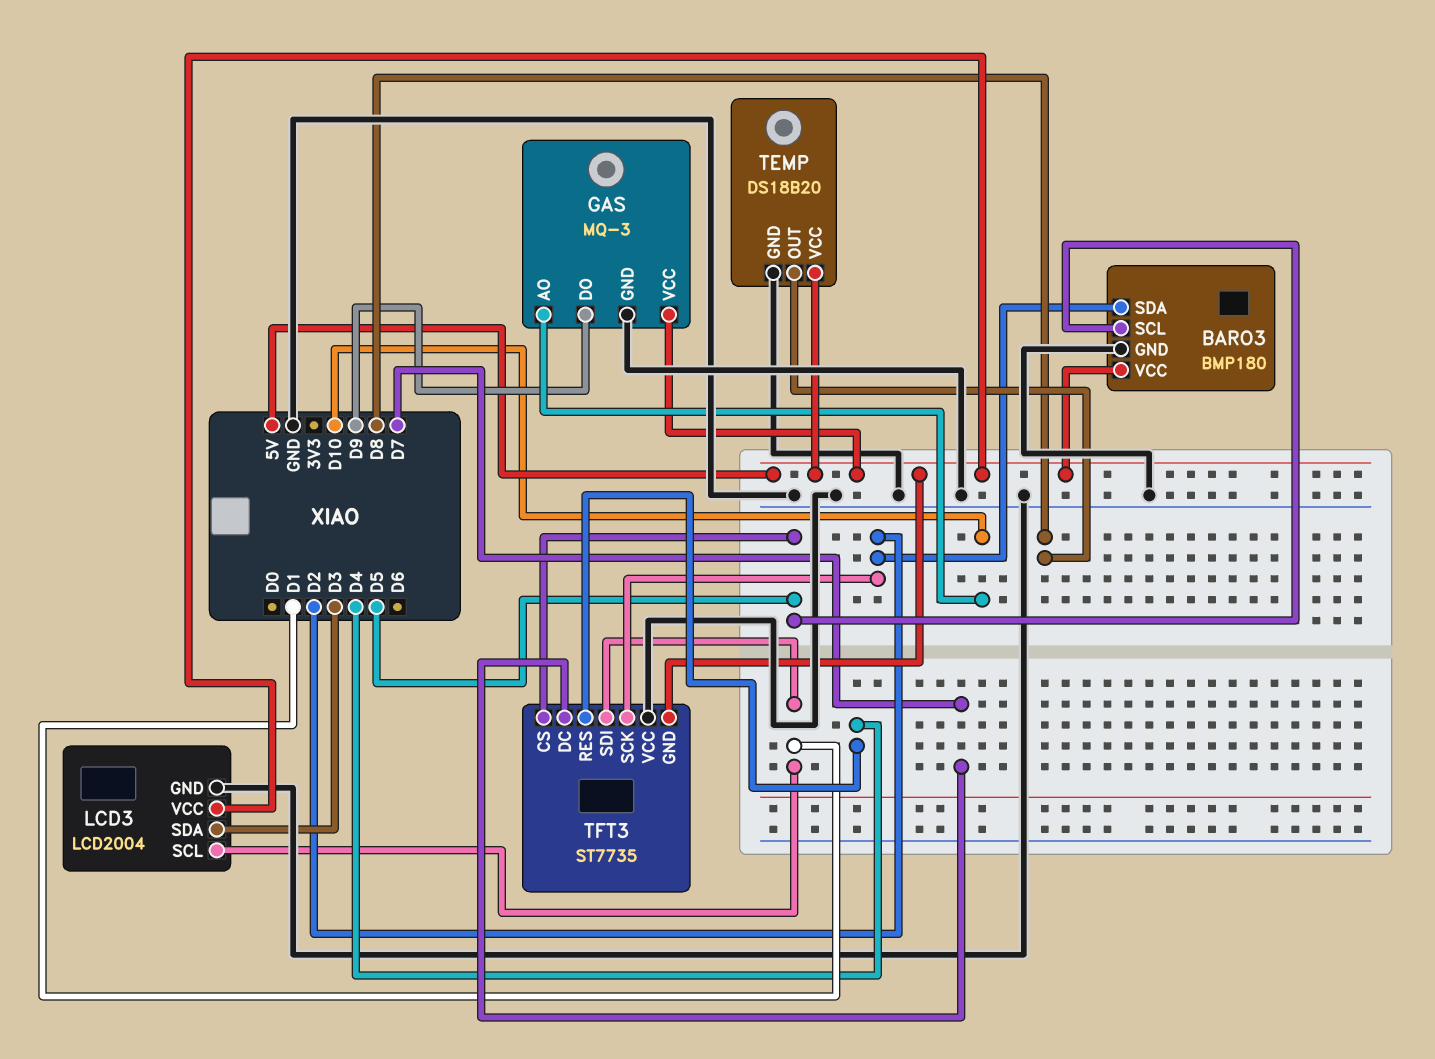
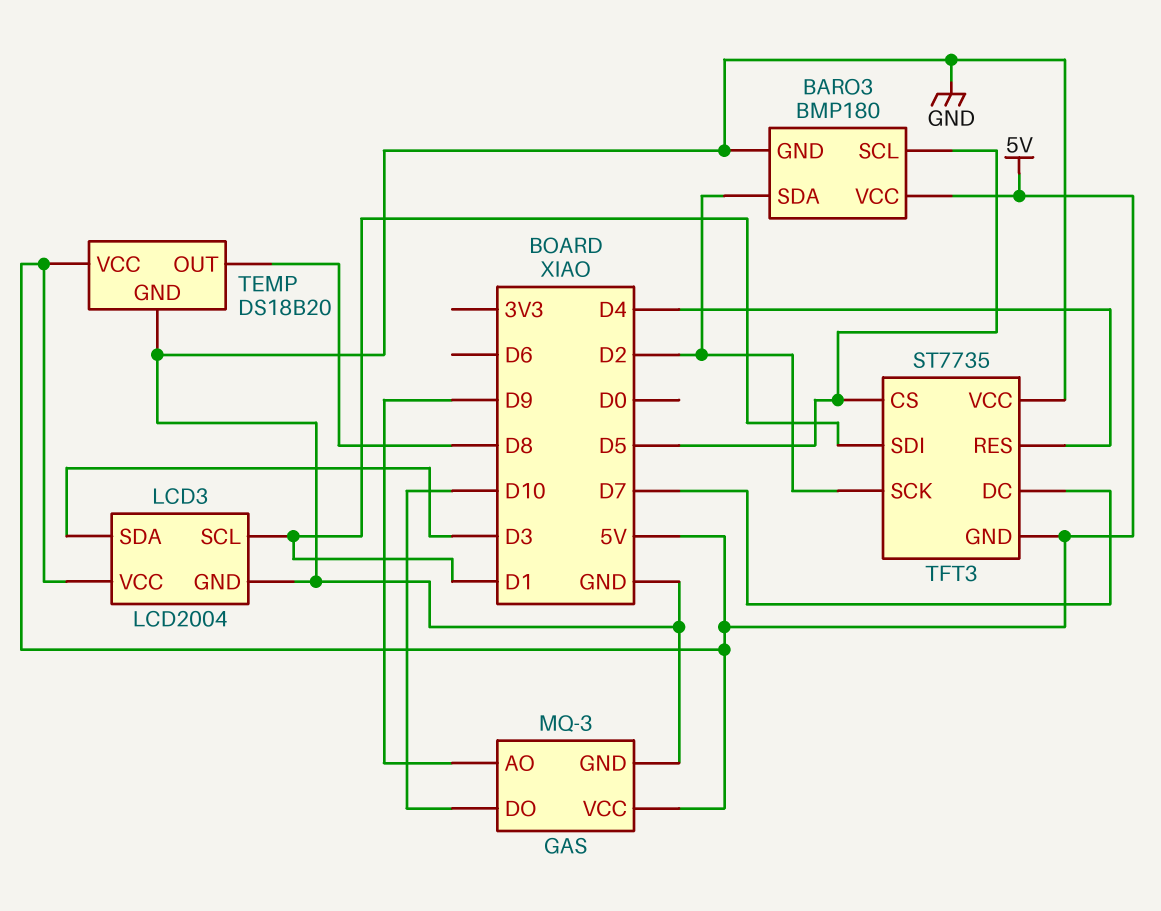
GAS pin AO: D10 -> D9
GAS pin DO: D9 -> D10

